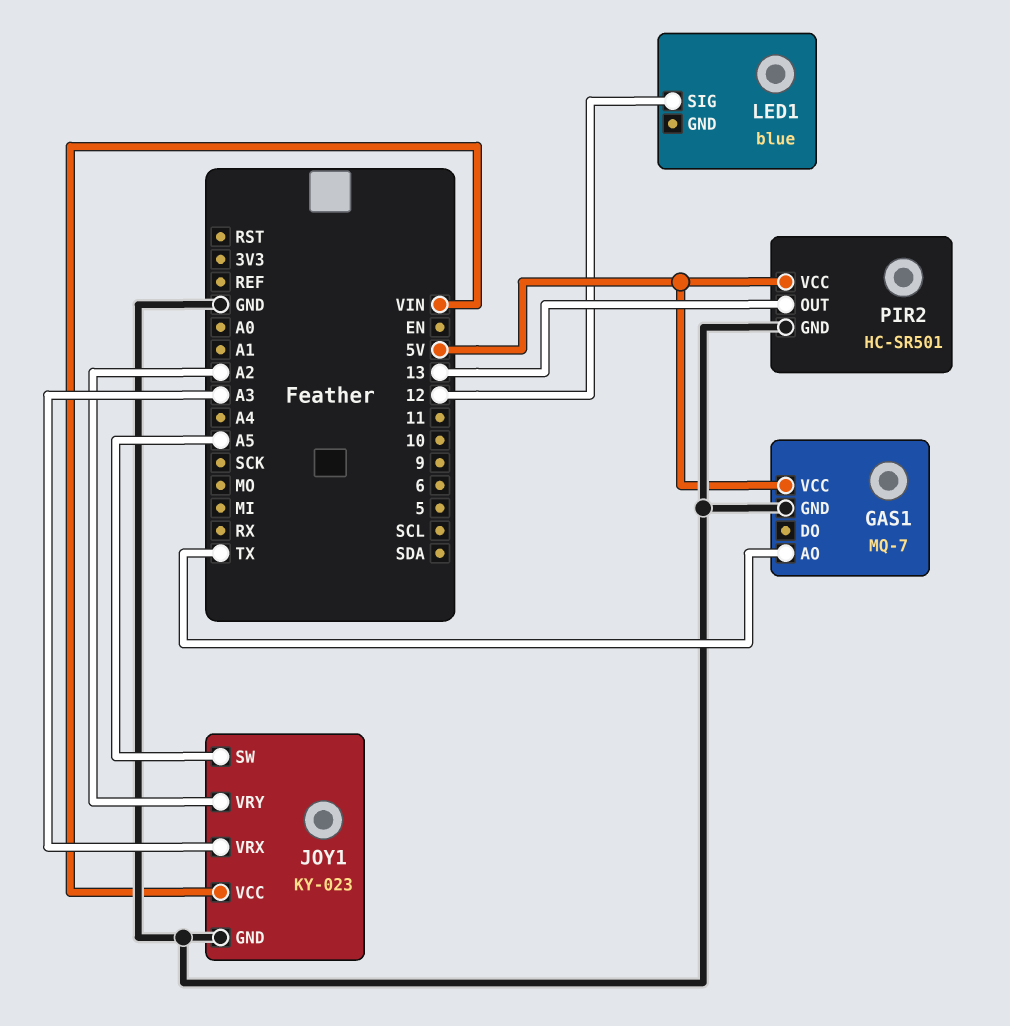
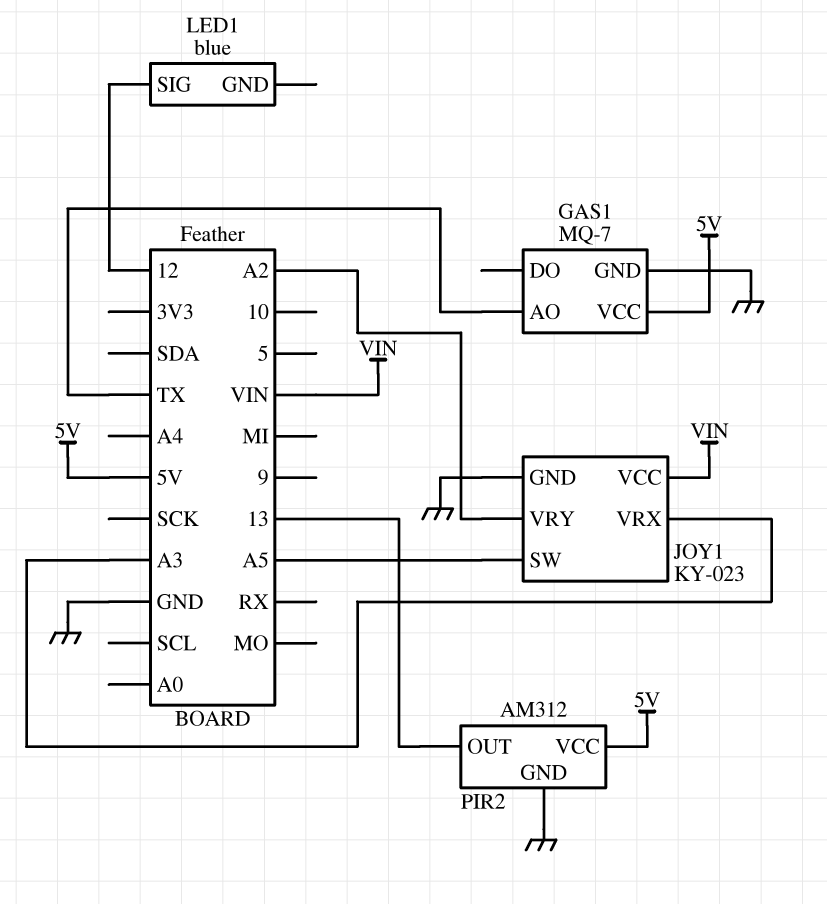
PIR2: HC-SR501 -> AM312

